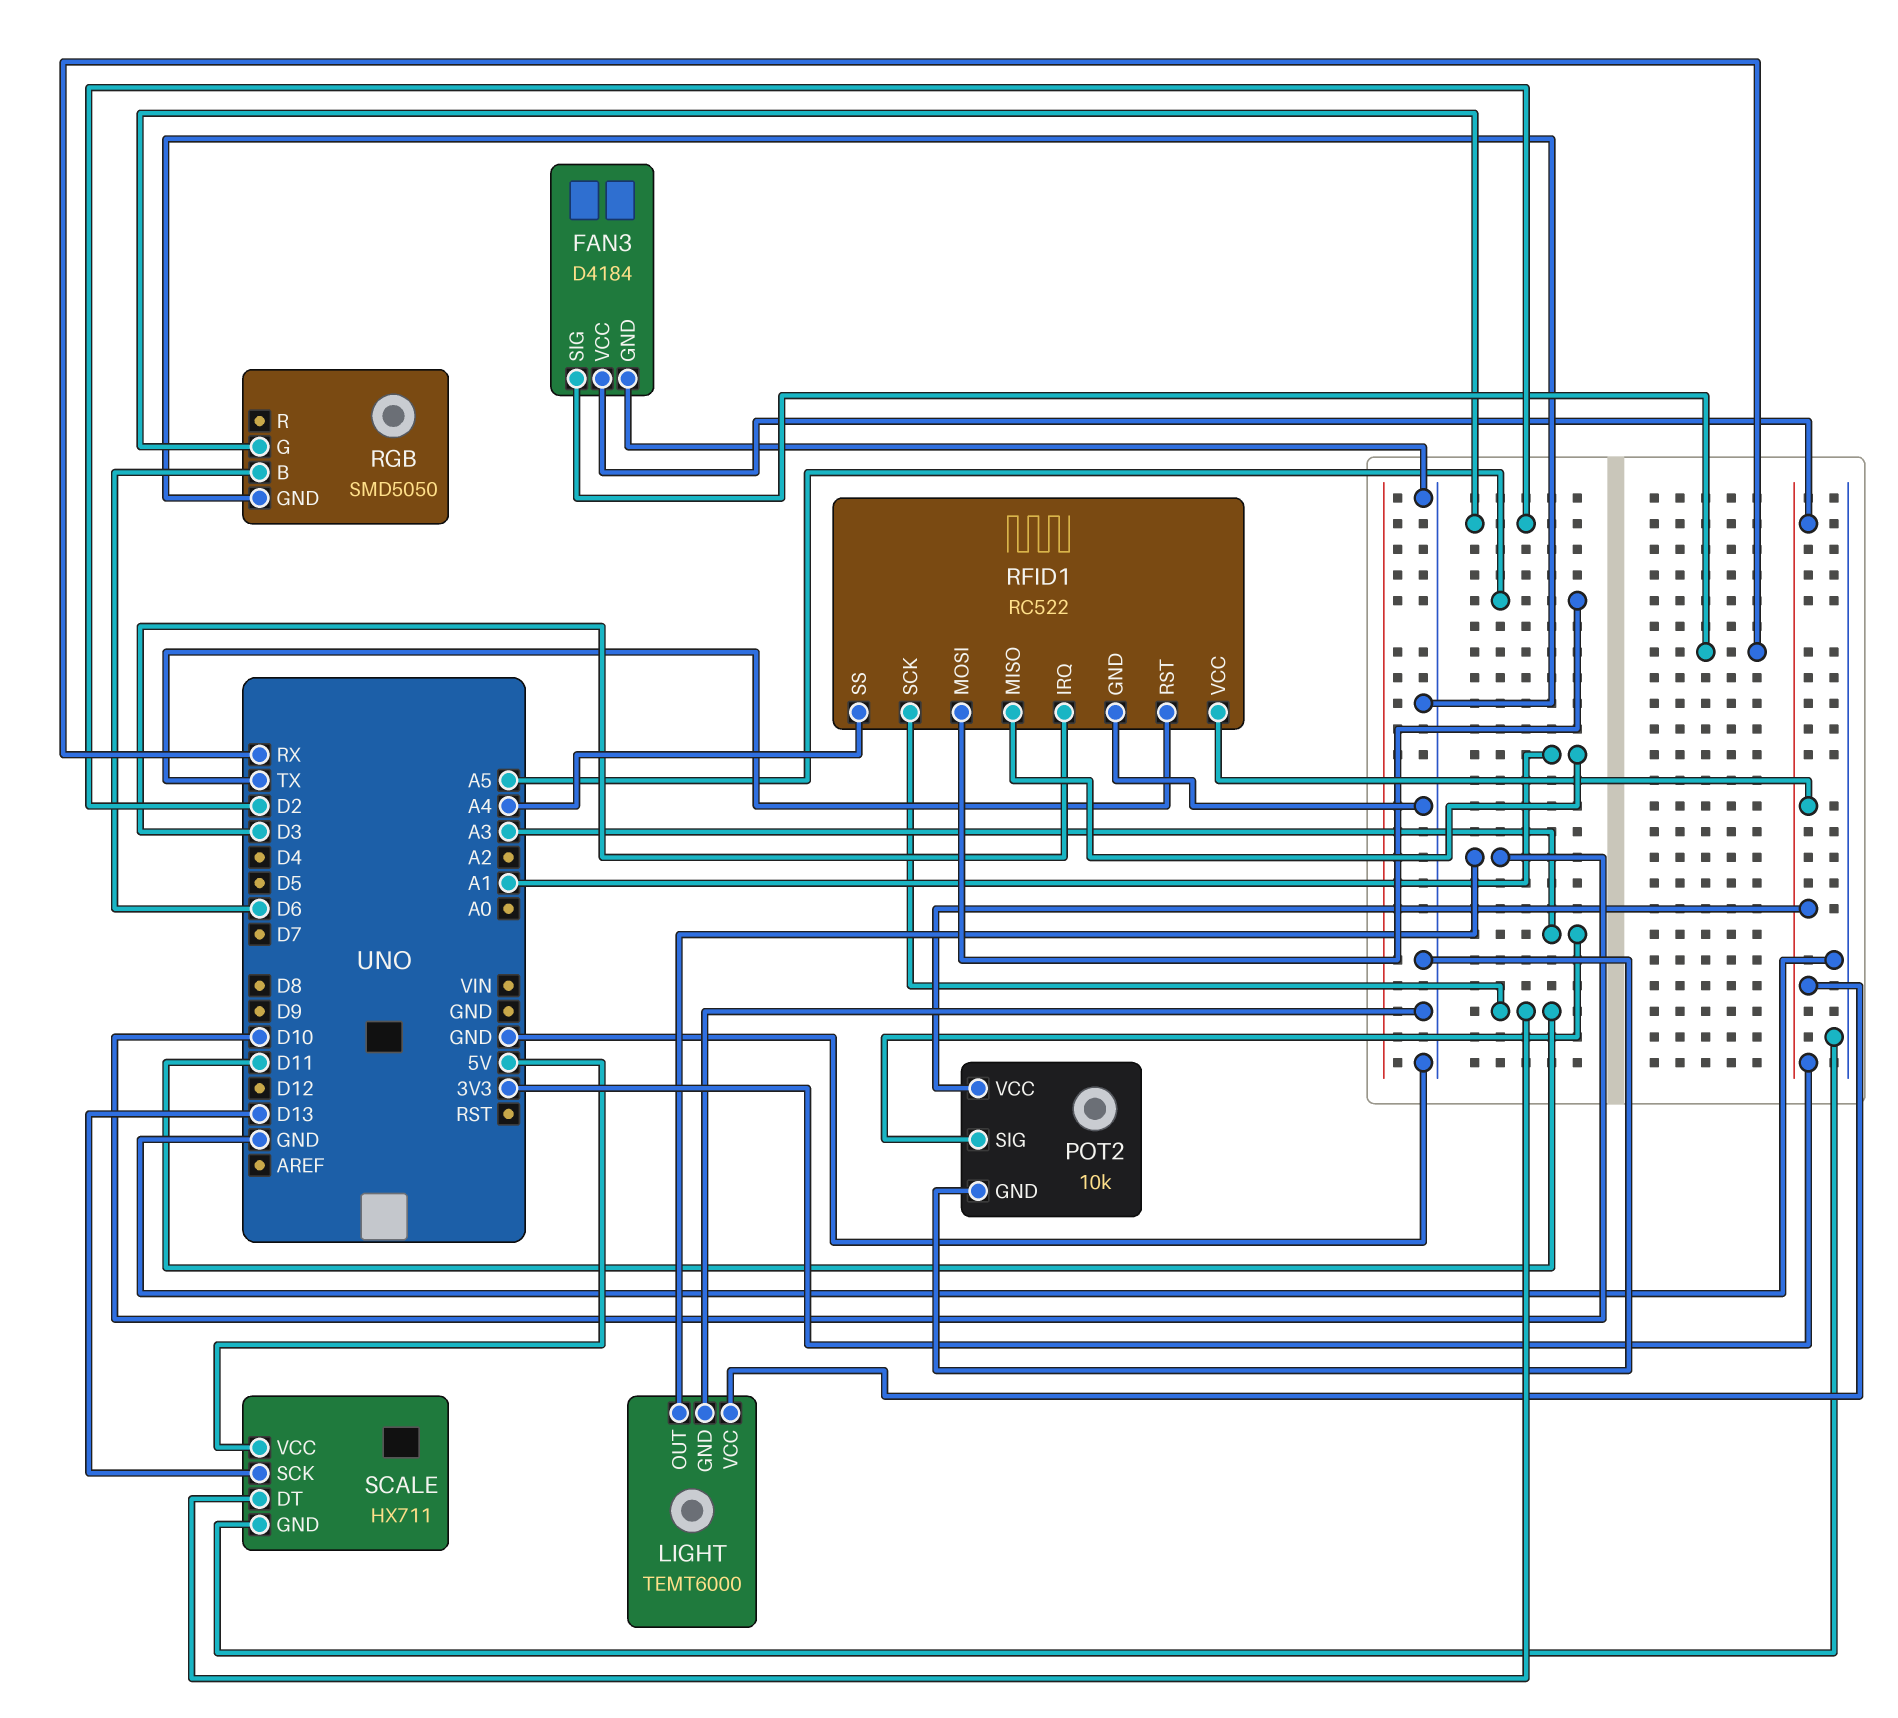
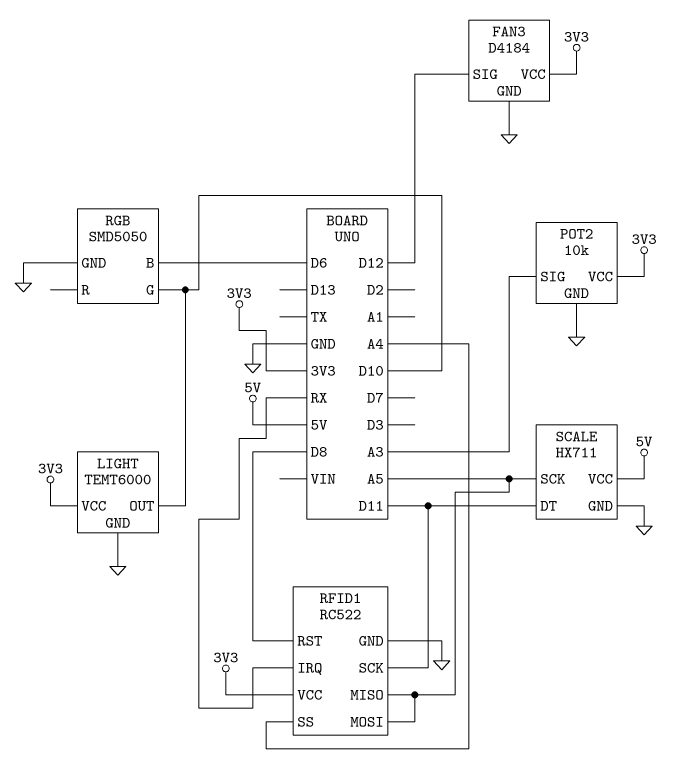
FAN3 pin SIG: RX -> D12
RFID1 pin IRQ: D3 -> RX
RFID1 pin MISO: A1 -> A5
RFID1 pin RST: TX -> D8
RGB pin G: D2 -> D10
SCALE pin SCK: D13 -> A5

